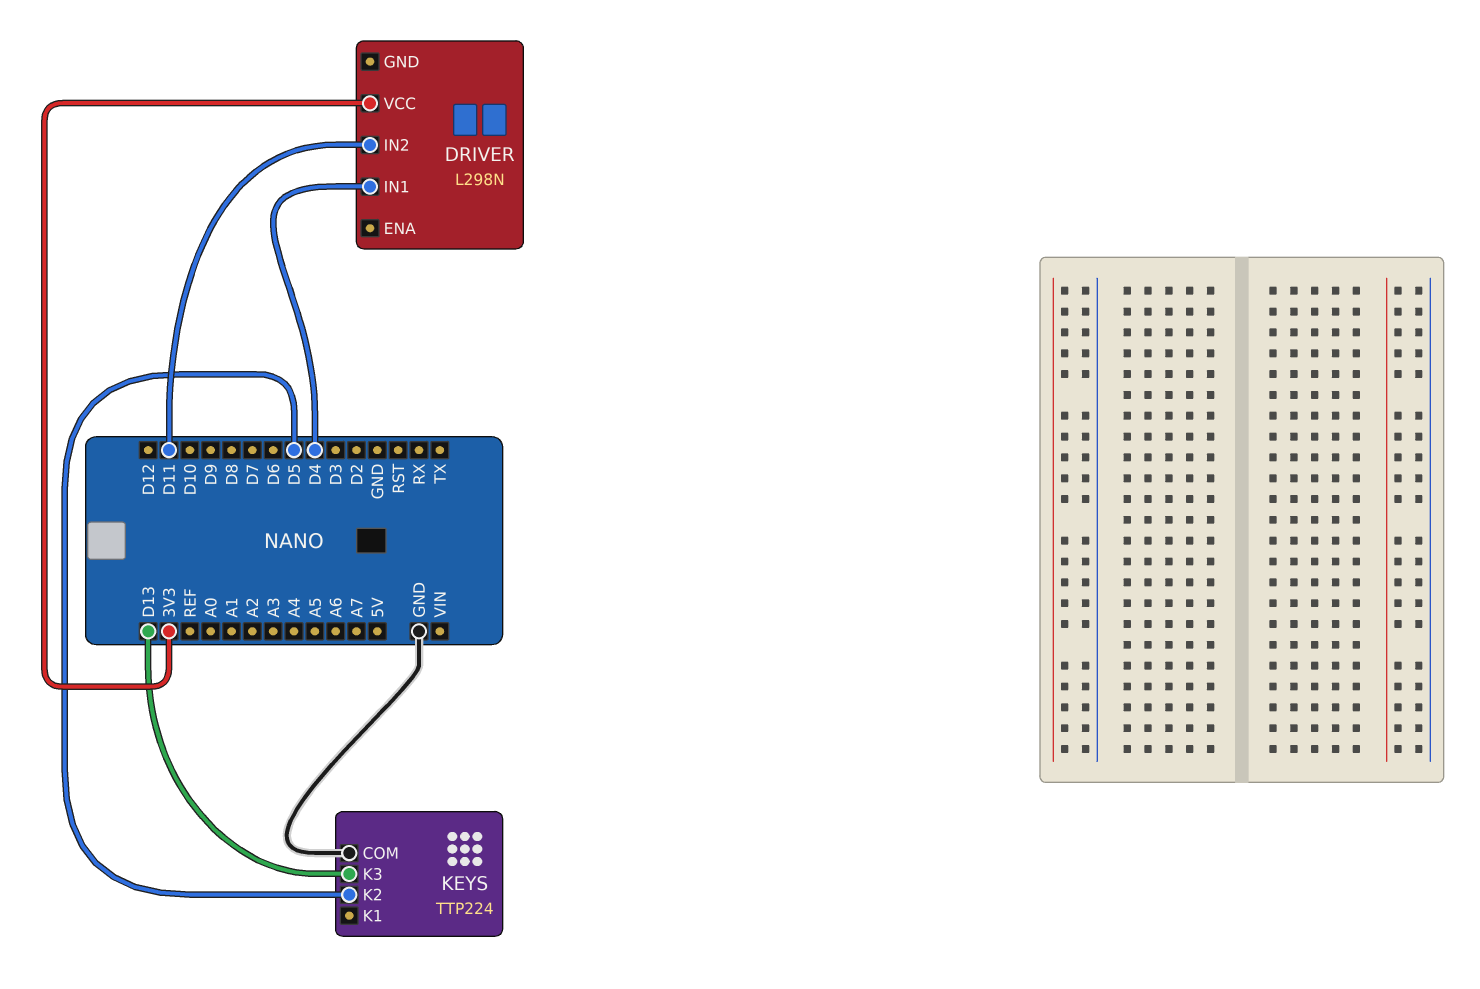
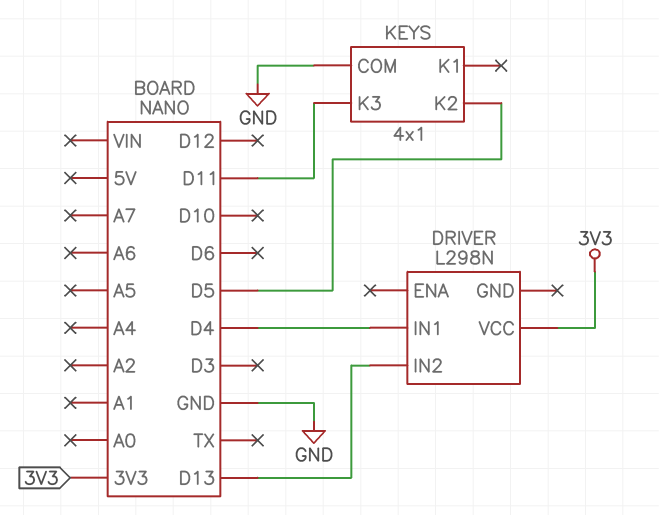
DRIVER pin IN2: D11 -> D13
KEYS: TTP224 -> 4x1
KEYS pin K3: D13 -> D11

